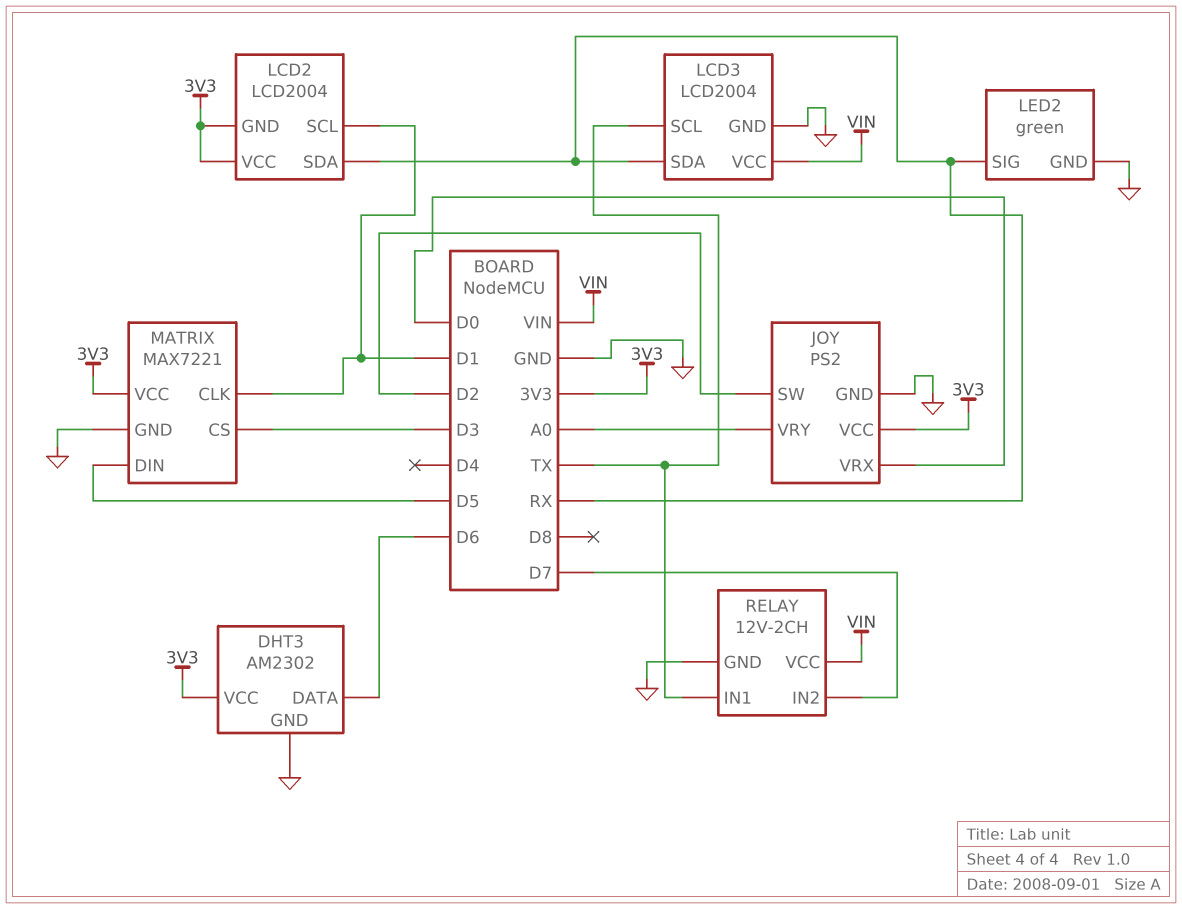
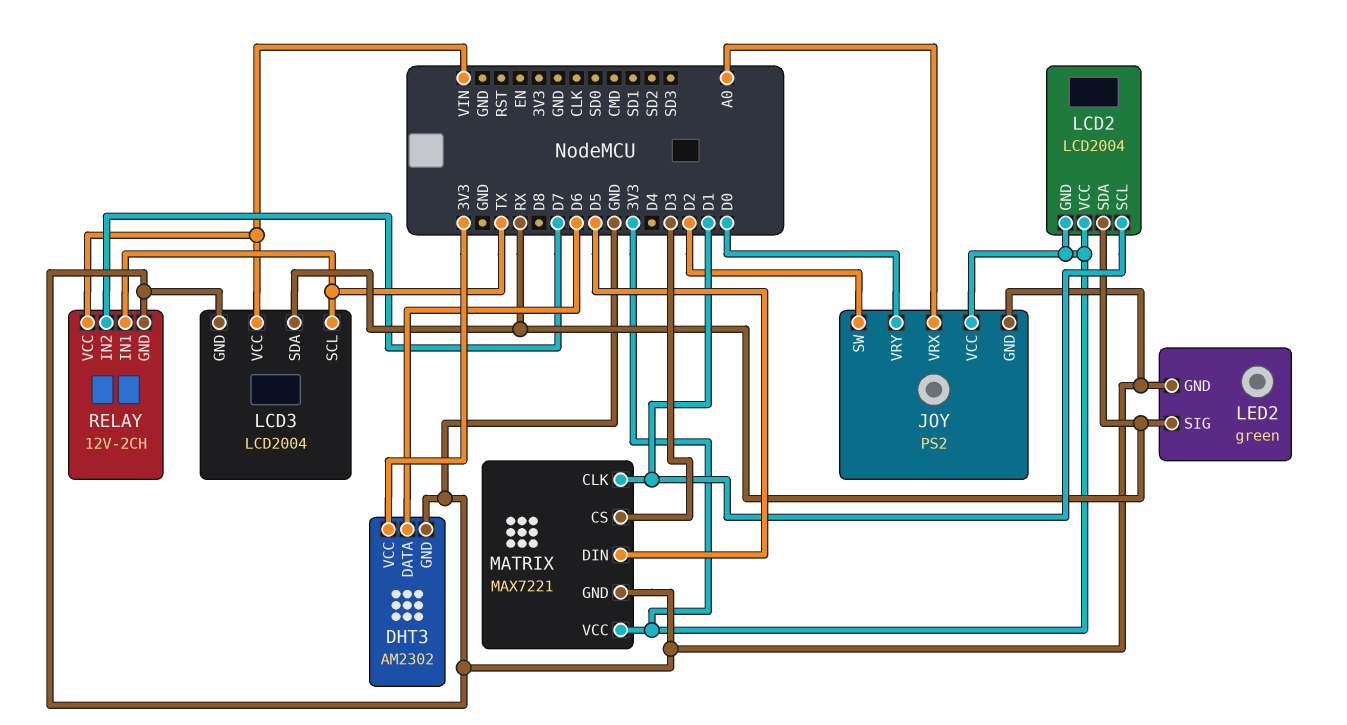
JOY pin VRX: D0 -> A0
JOY pin VRY: A0 -> D0

